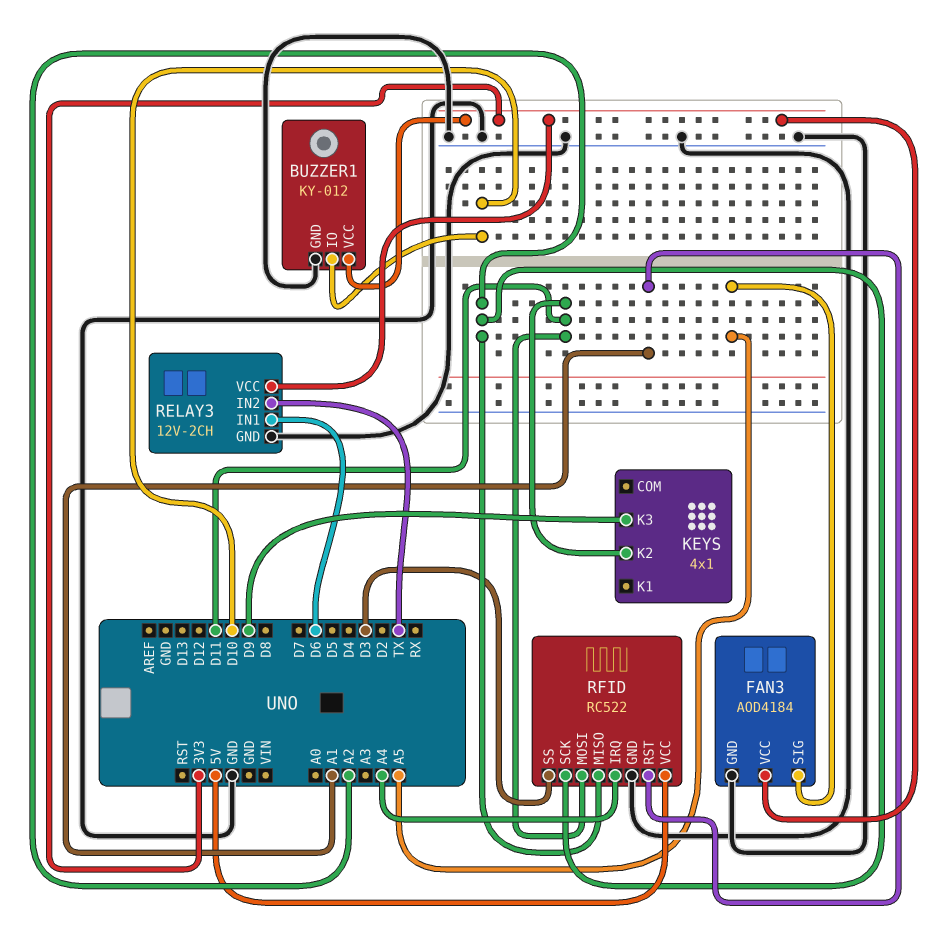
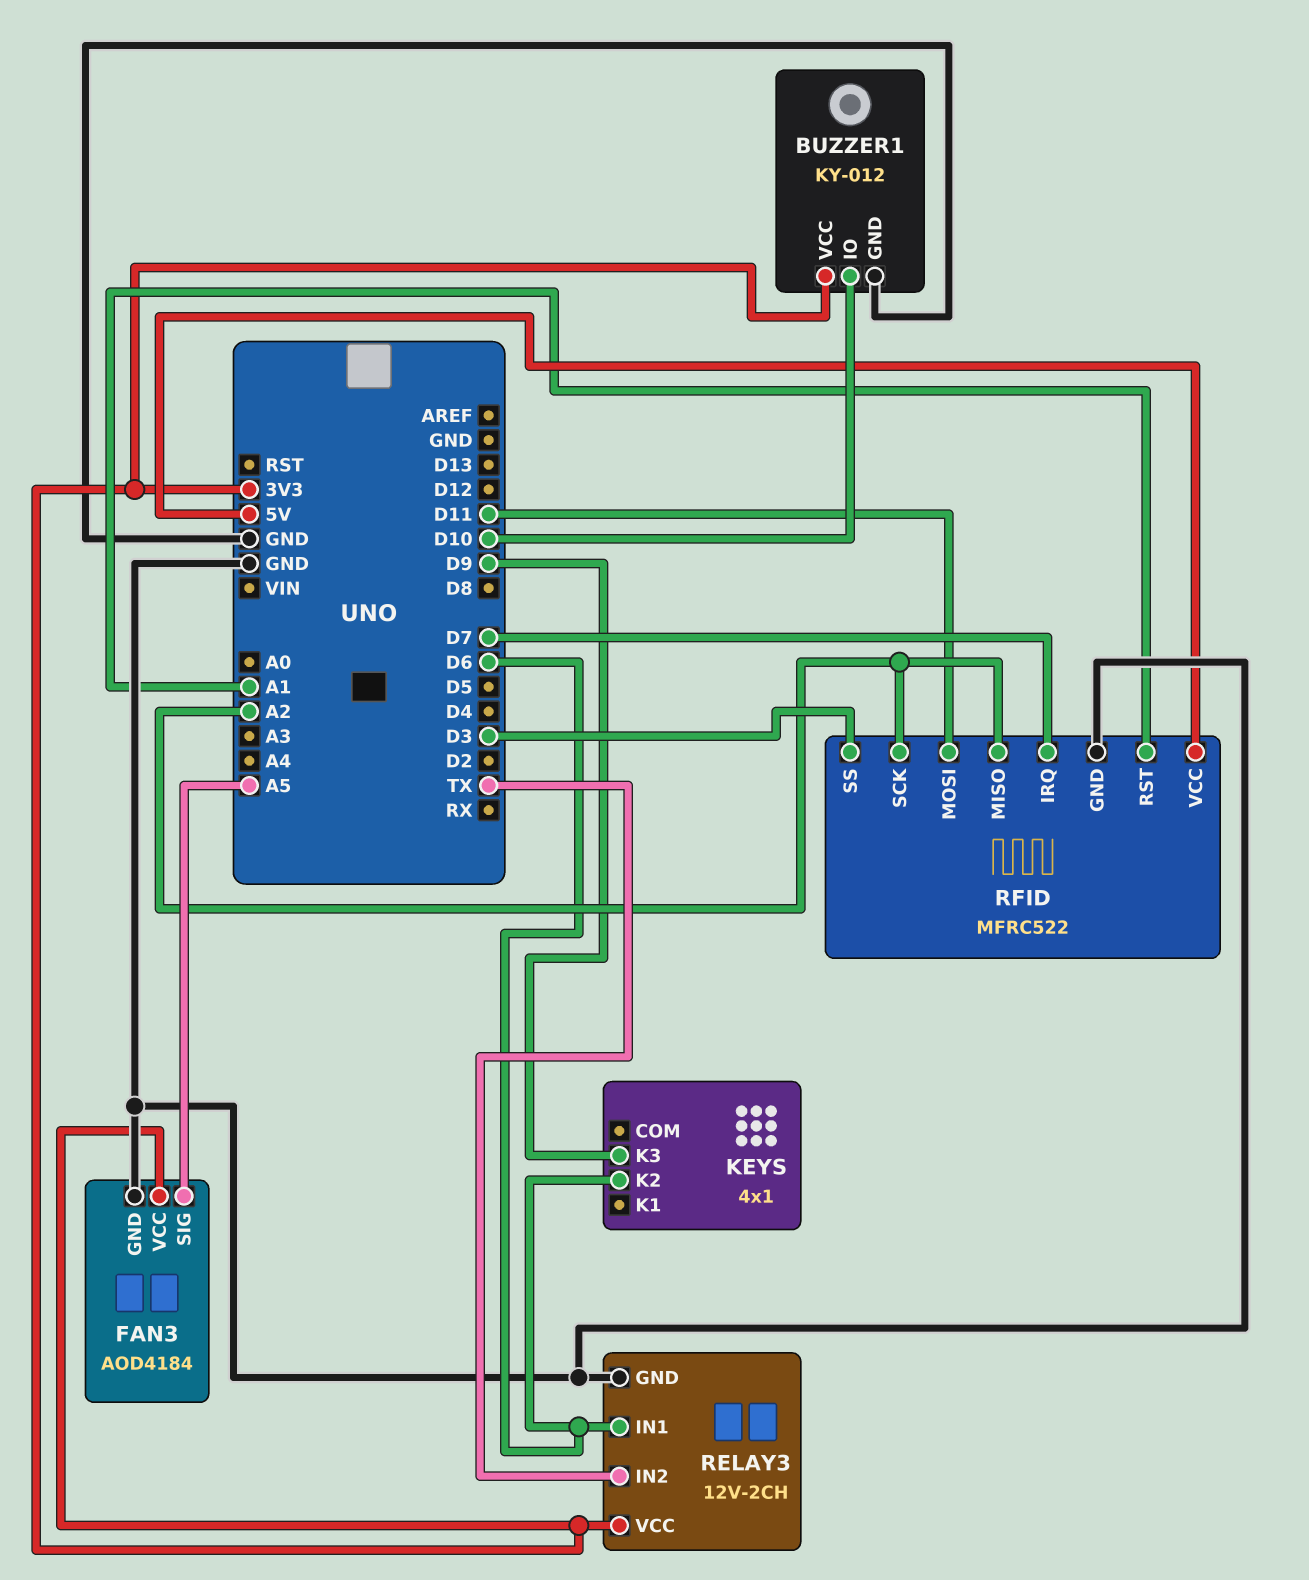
KEYS pin K2: D11 -> D6
RFID: RC522 -> MFRC522
RFID pin IRQ: A4 -> D7

